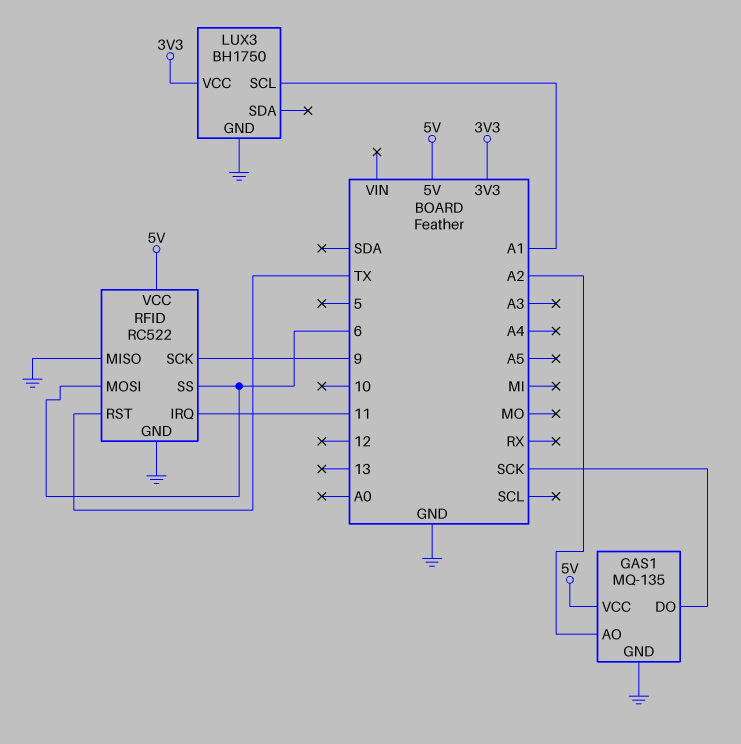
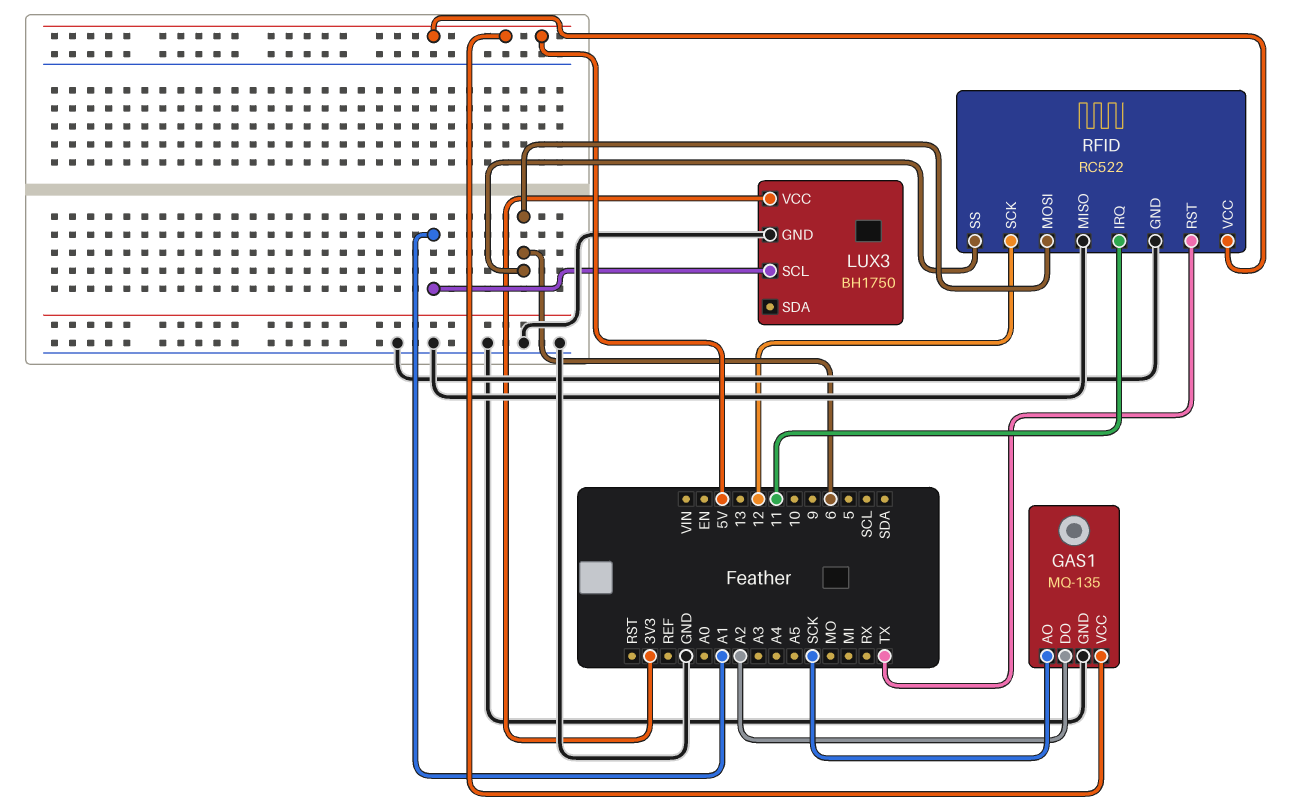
GAS1 pin AO: A2 -> SCK
GAS1 pin DO: SCK -> A2
RFID pin SCK: 9 -> 12

